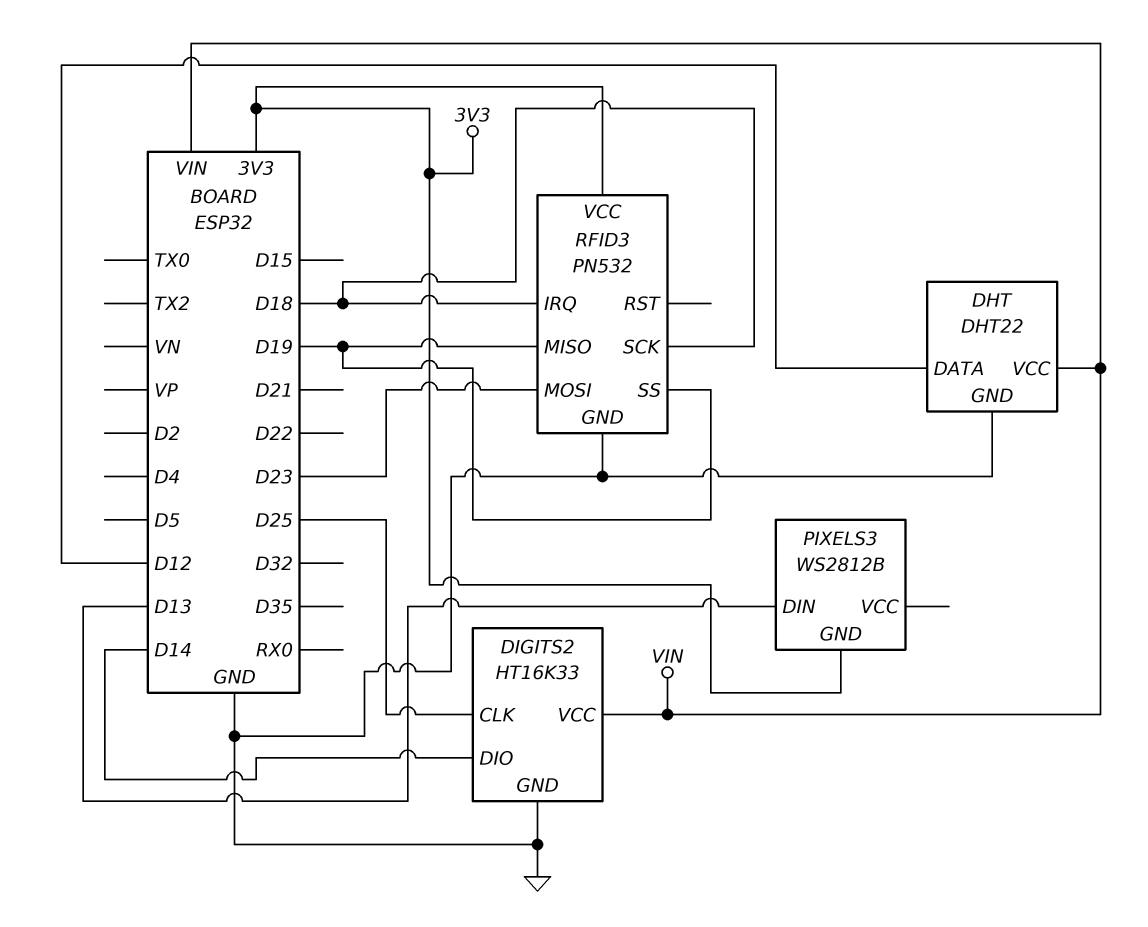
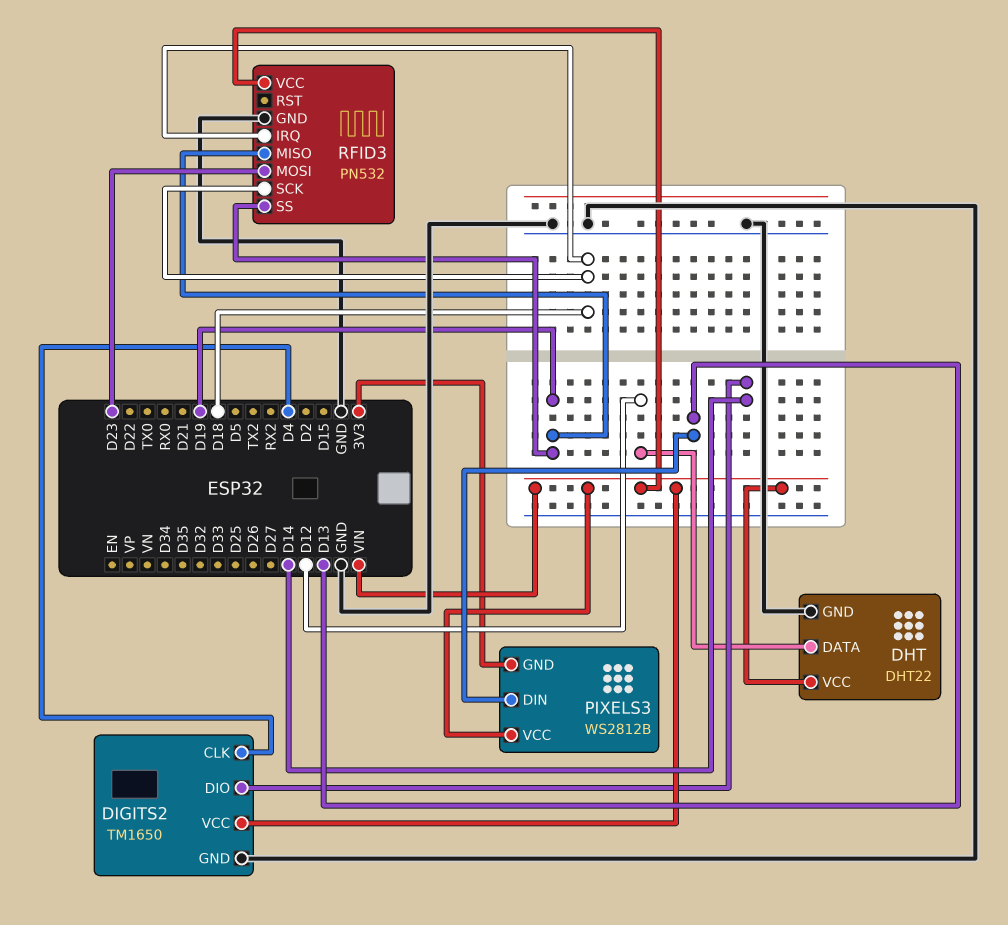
DIGITS2: HT16K33 -> TM1650
DIGITS2 pin CLK: D25 -> D4
PIXELS3 pin VCC: none -> VIN
RFID3 pin VCC: 3V3 -> VIN

